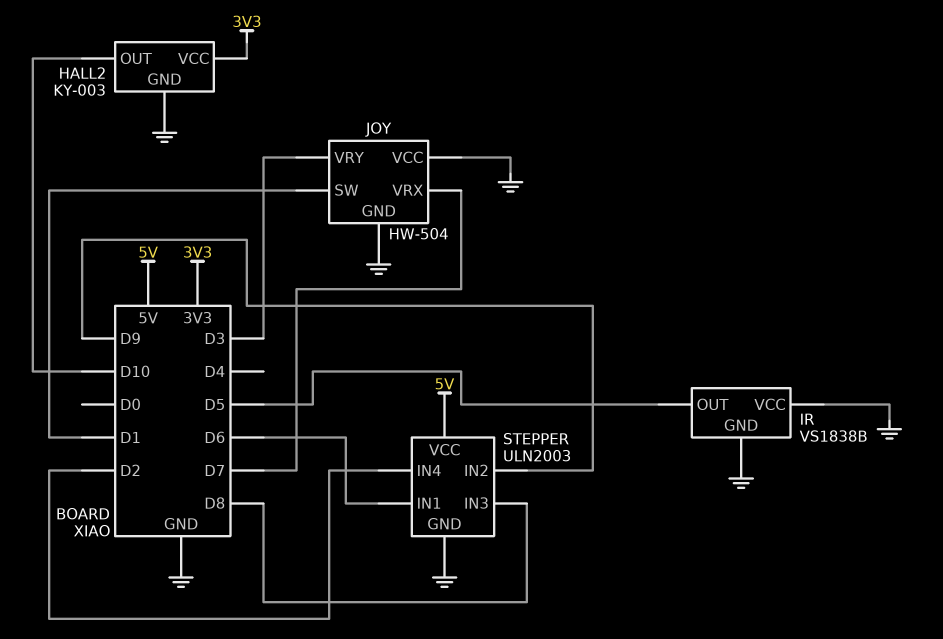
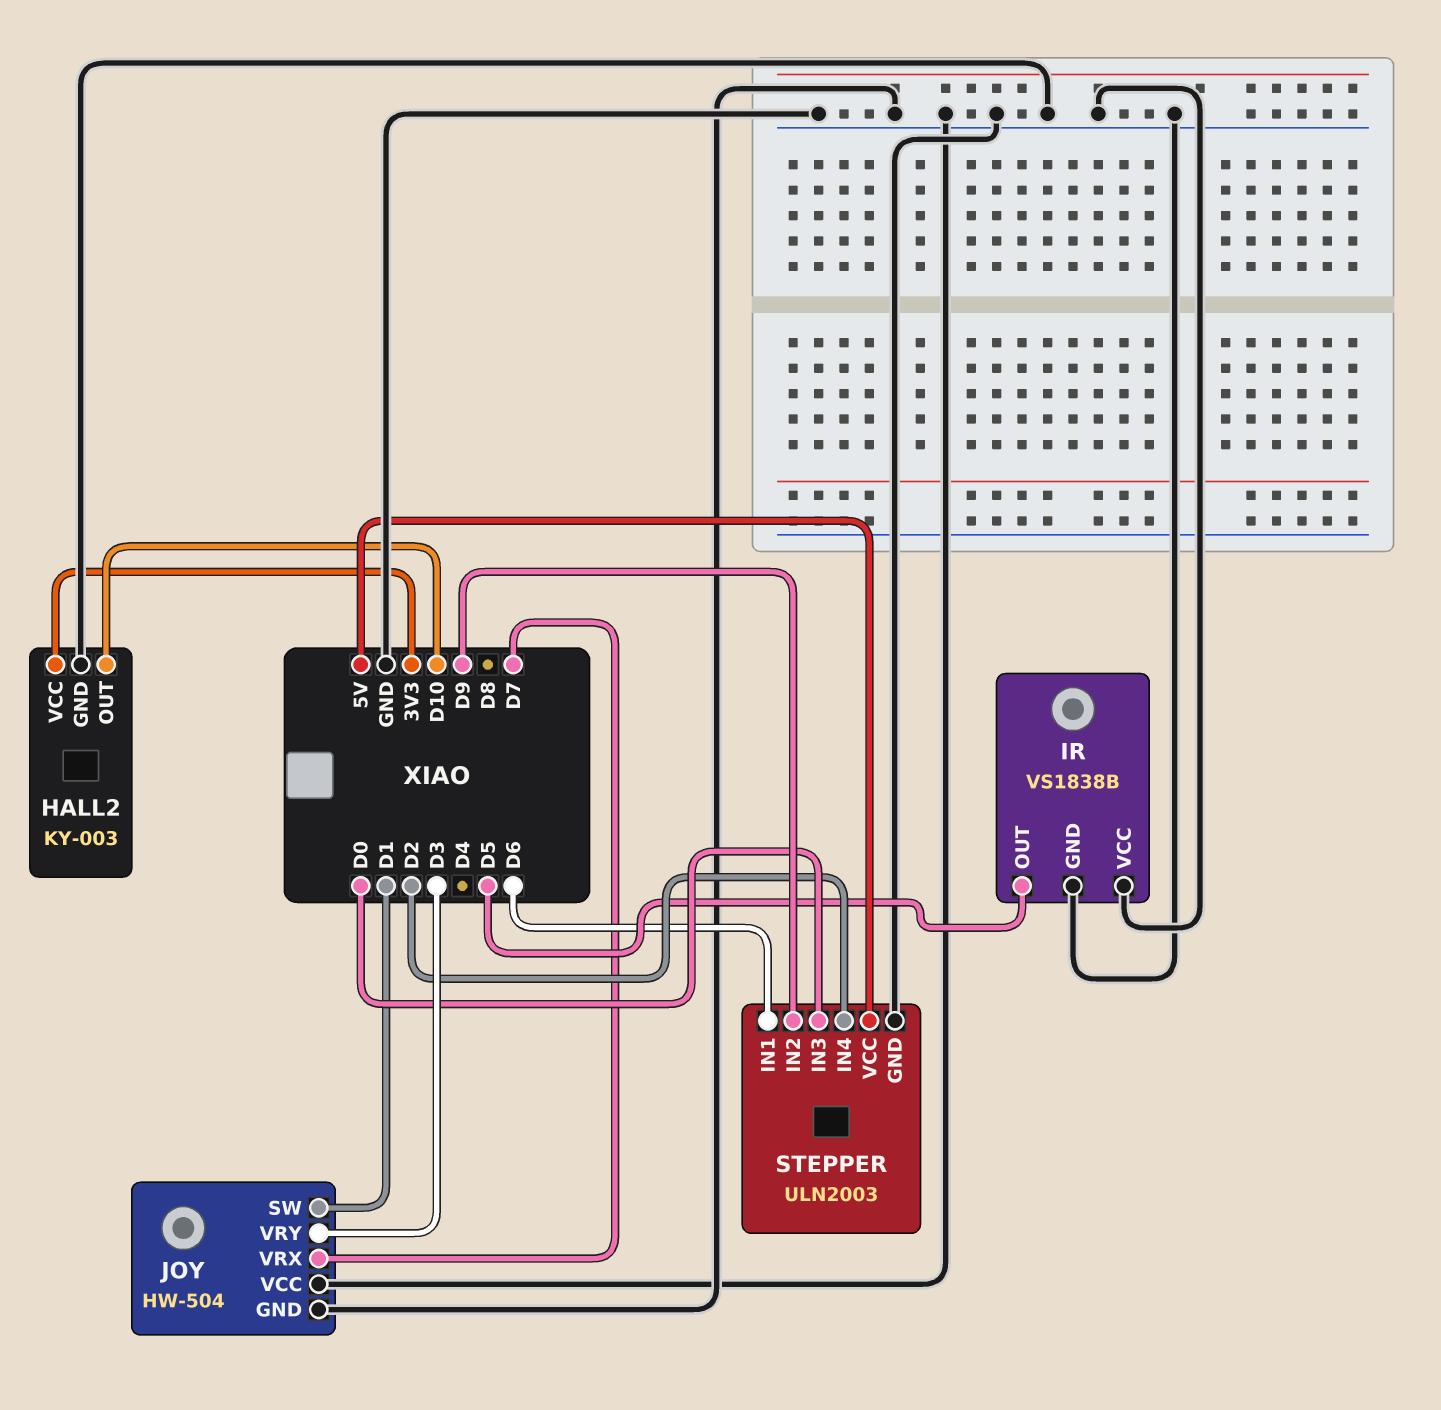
STEPPER pin IN3: D8 -> D0

